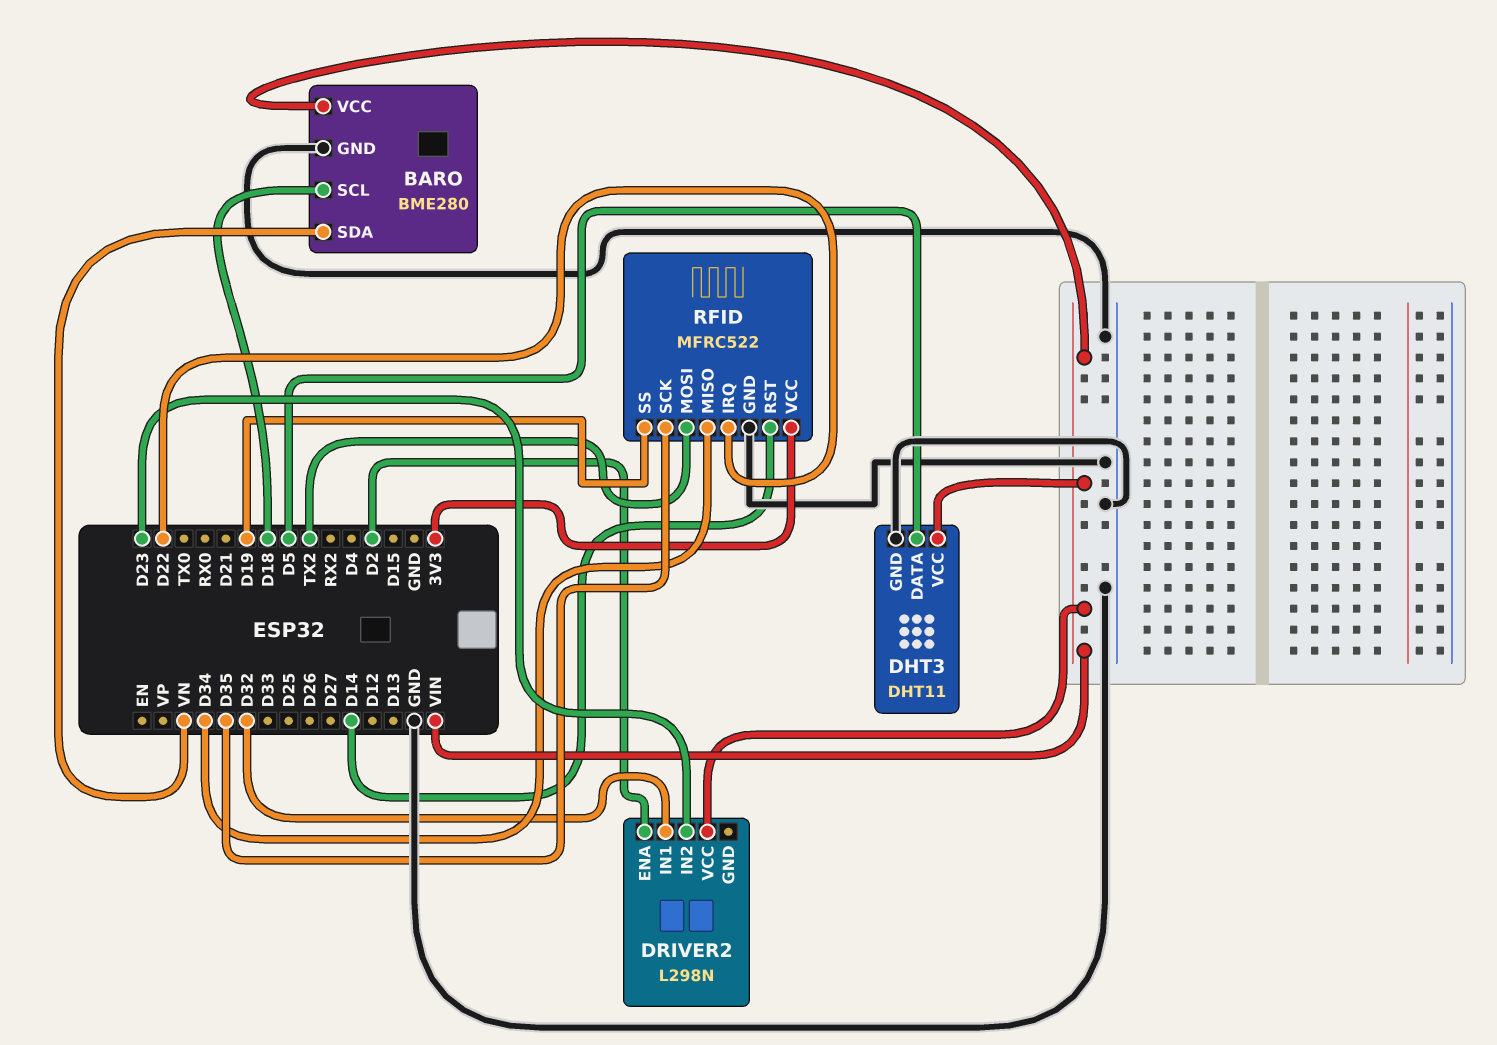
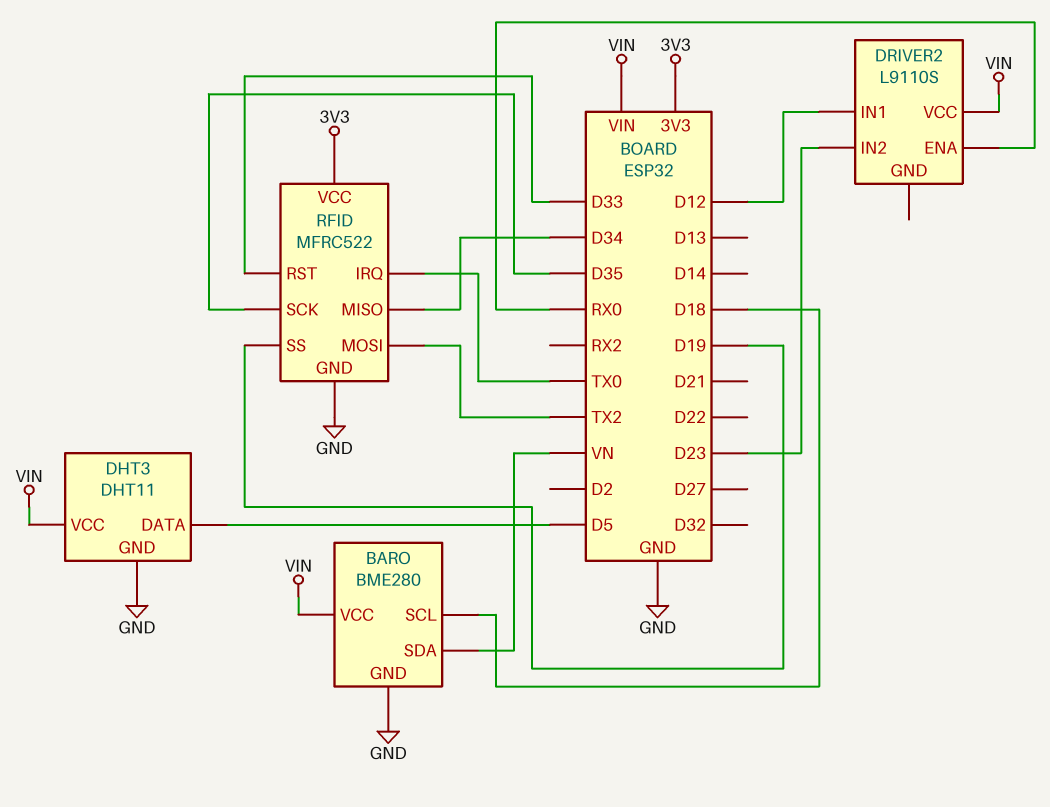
DRIVER2: L298N -> L9110S
DRIVER2 pin ENA: D2 -> RX0
DRIVER2 pin IN1: D32 -> D12
RFID pin IRQ: D22 -> TX0
RFID pin RST: D14 -> D33

